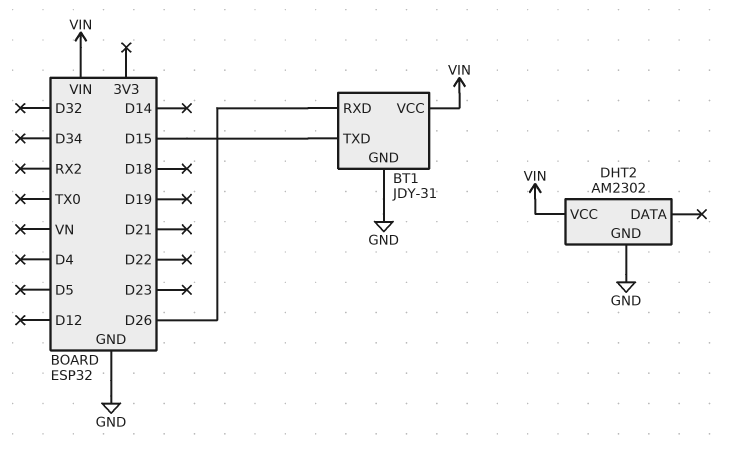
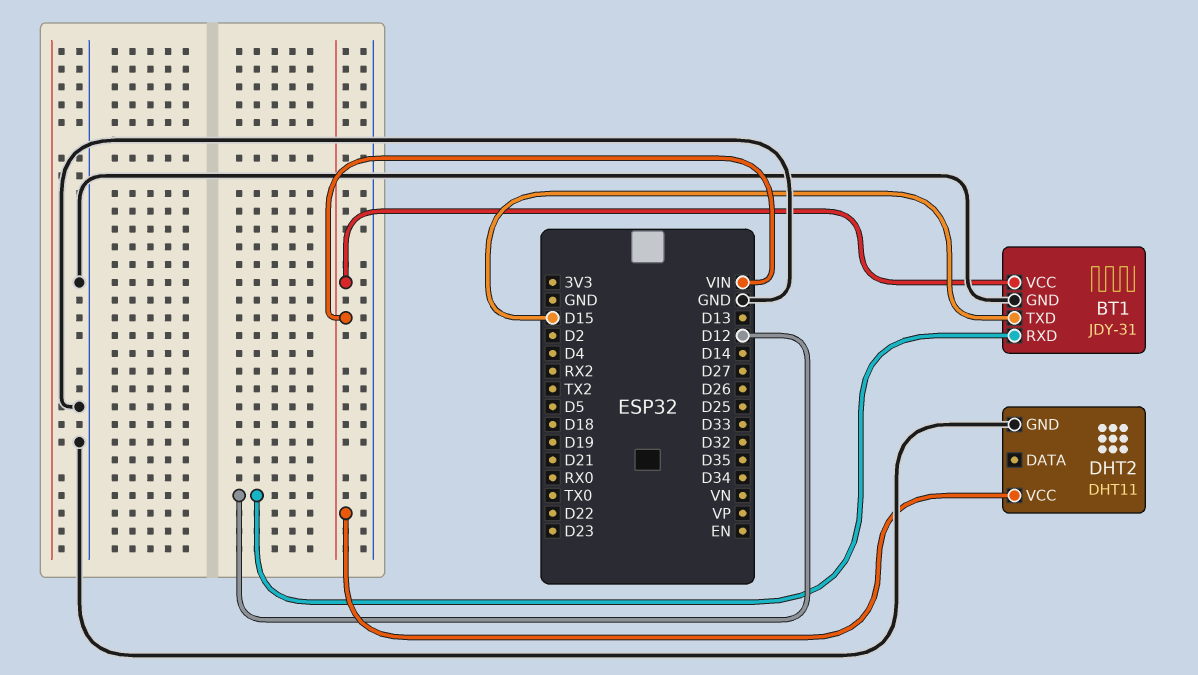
BT1 pin RXD: D26 -> D12
DHT2: AM2302 -> DHT11

